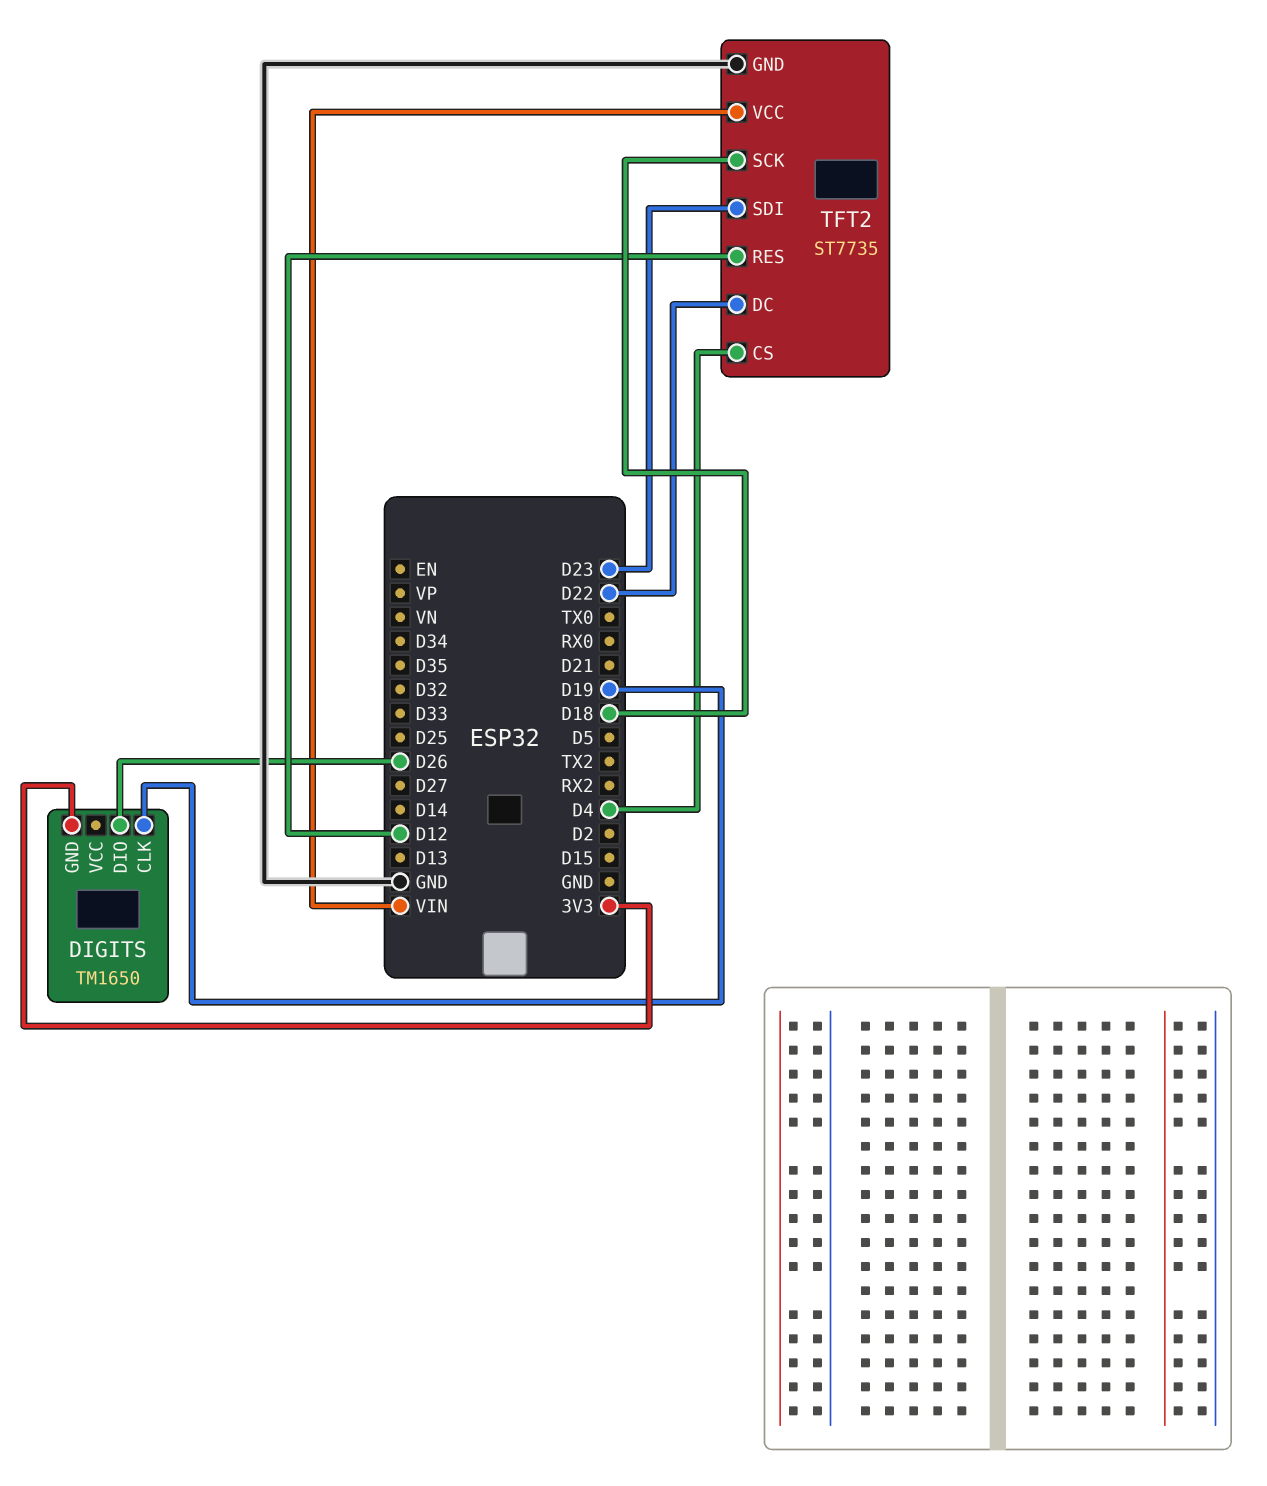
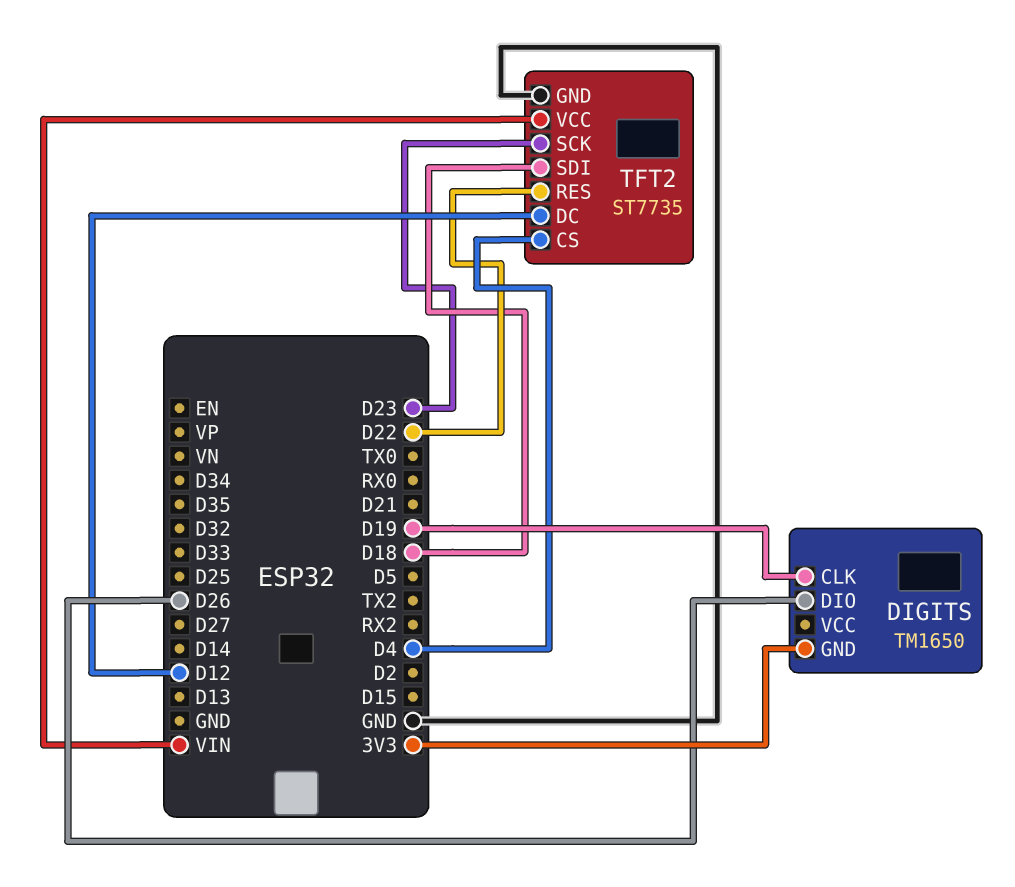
TFT2 pin DC: D22 -> D12
TFT2 pin RES: D12 -> D22
TFT2 pin SCK: D18 -> D23
TFT2 pin SDI: D23 -> D18

